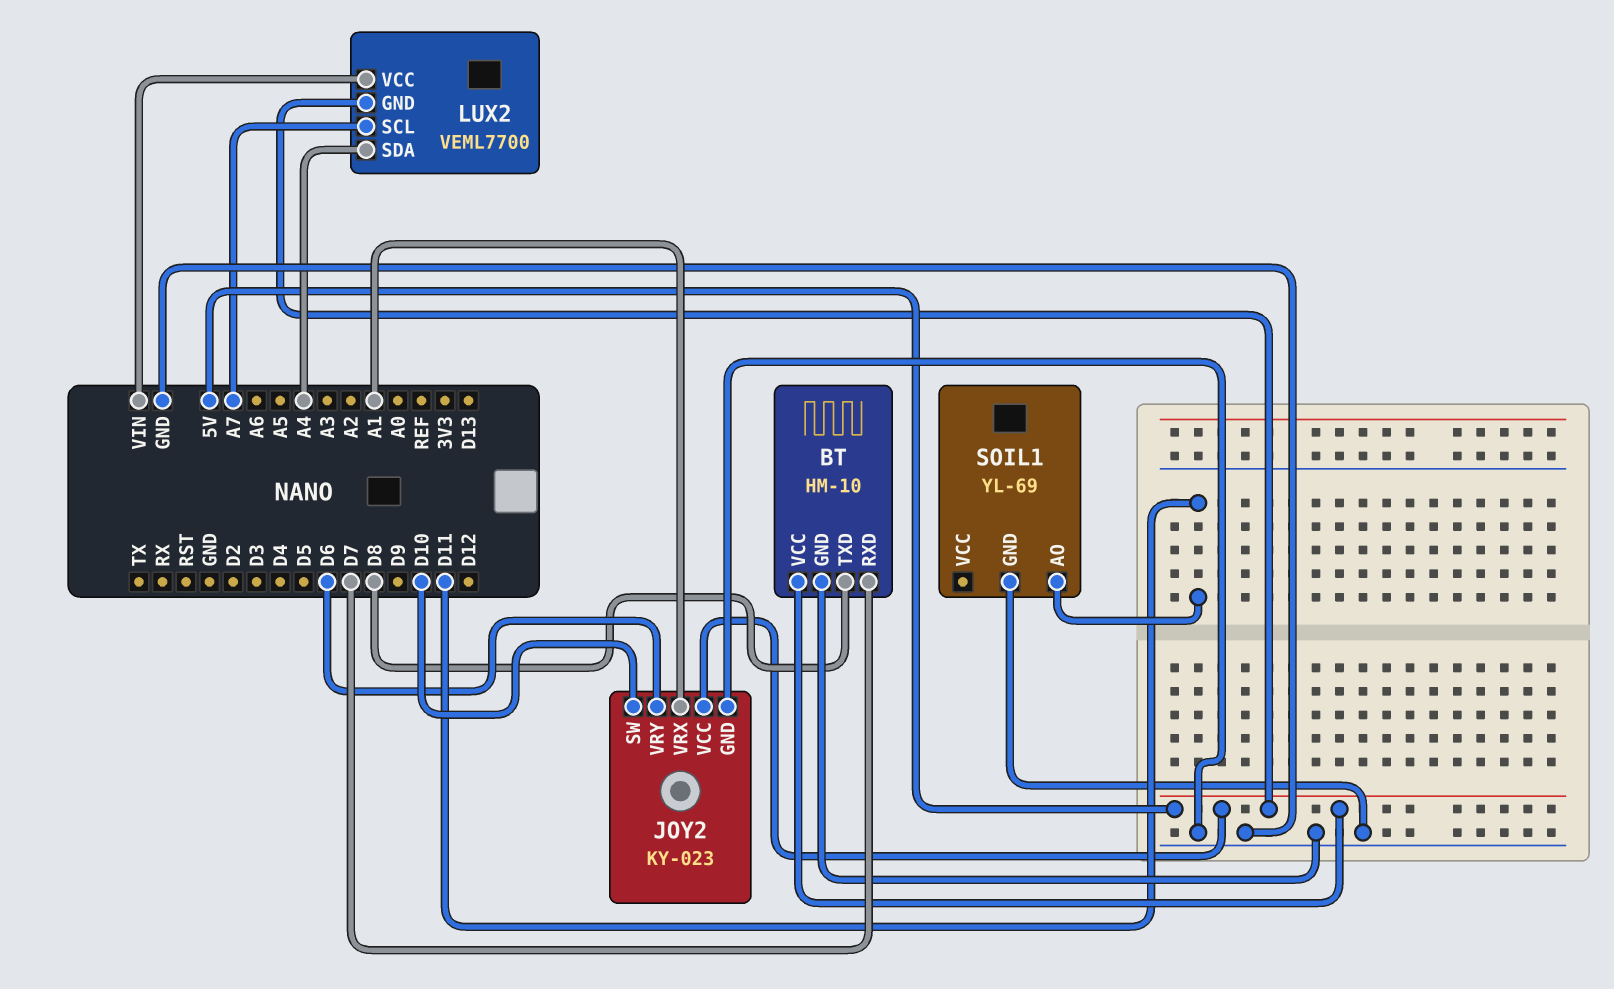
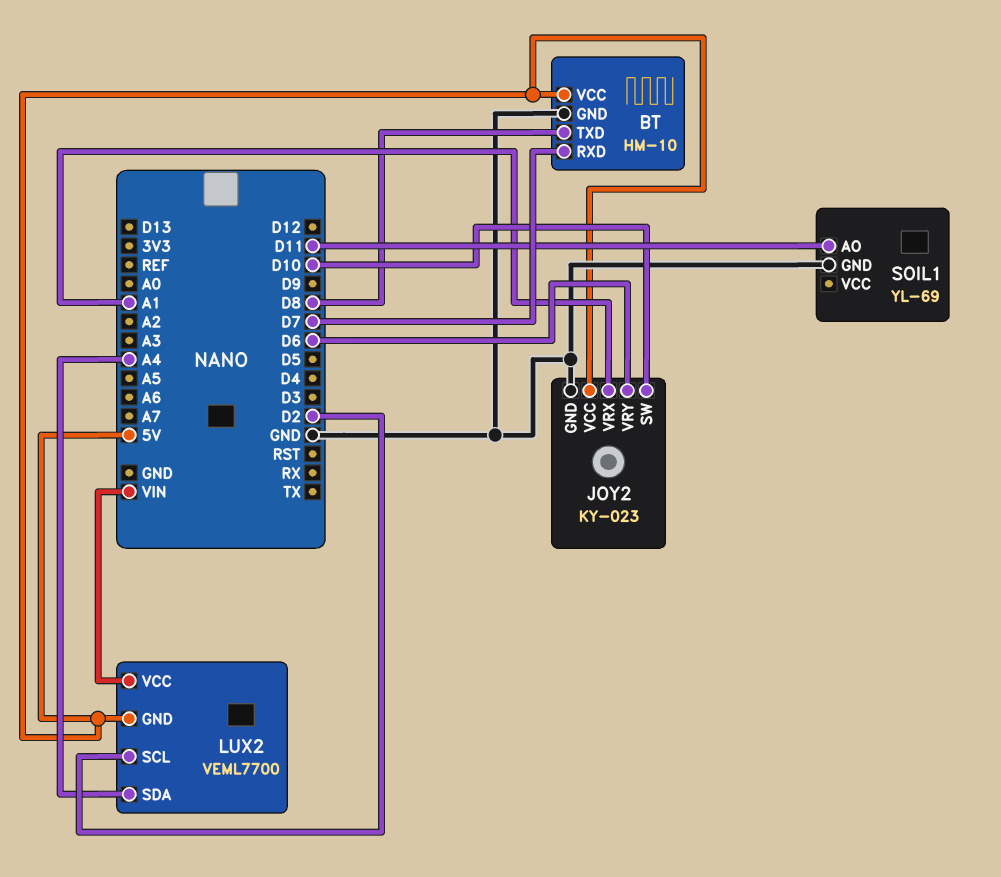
LUX2 pin SCL: A7 -> D2

